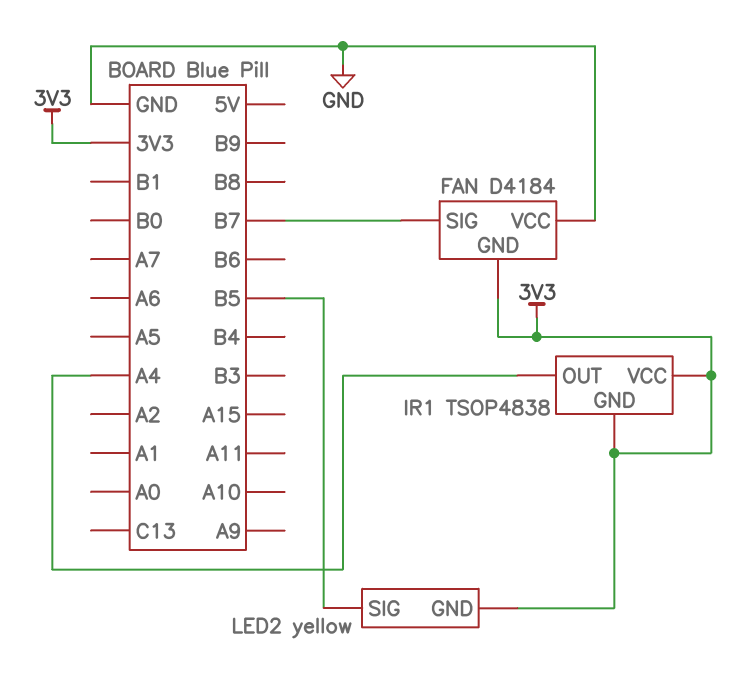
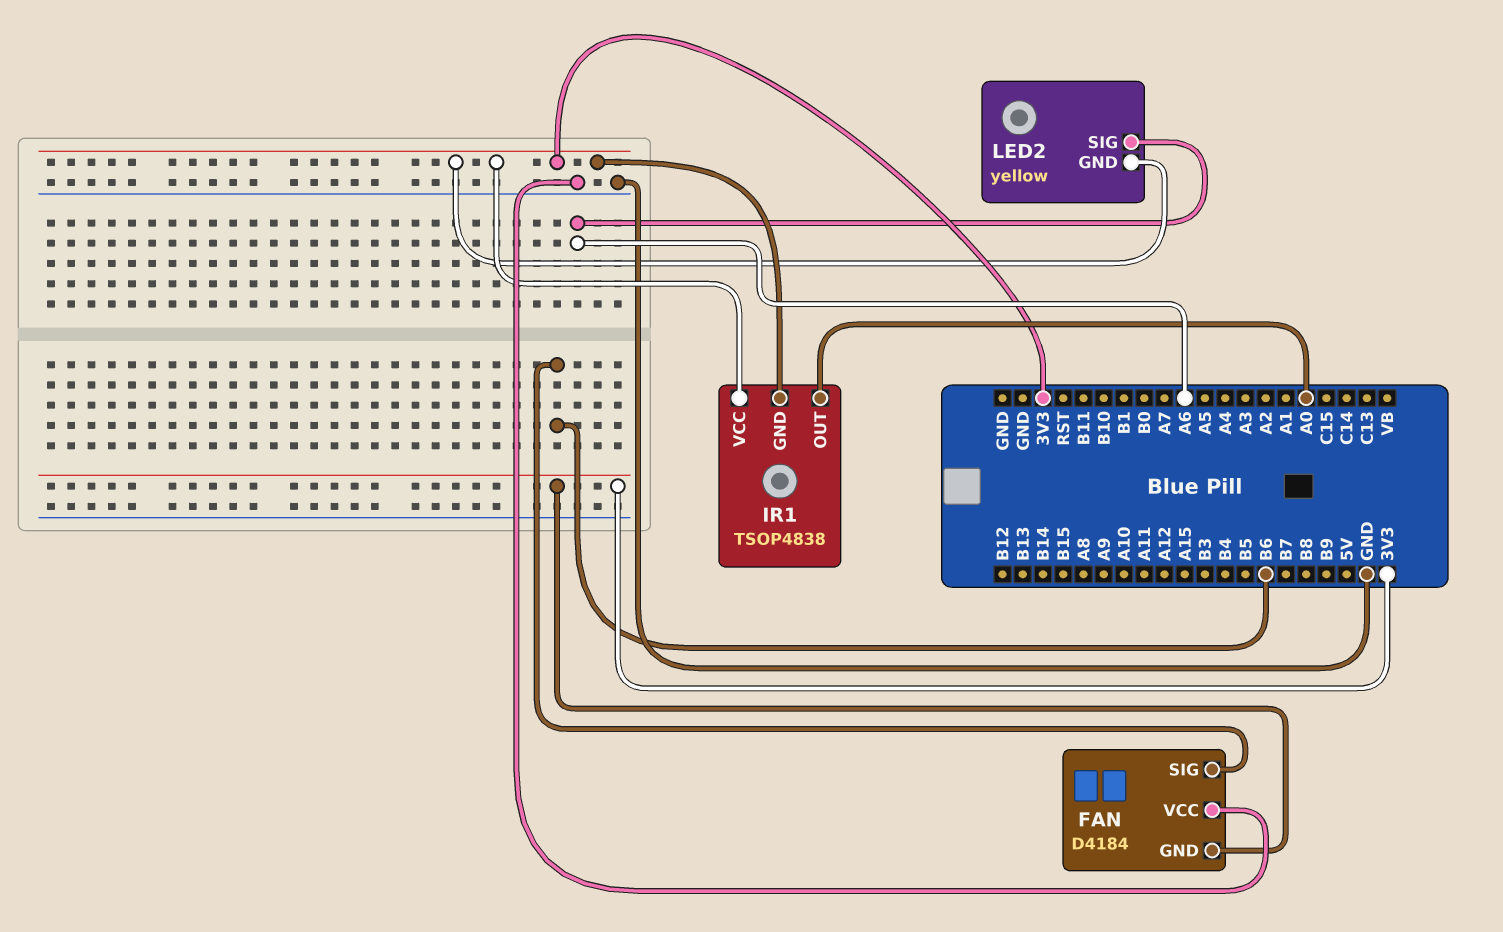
FAN pin SIG: B7 -> B6
IR1 pin OUT: A4 -> A0
LED2 pin SIG: B5 -> A6

